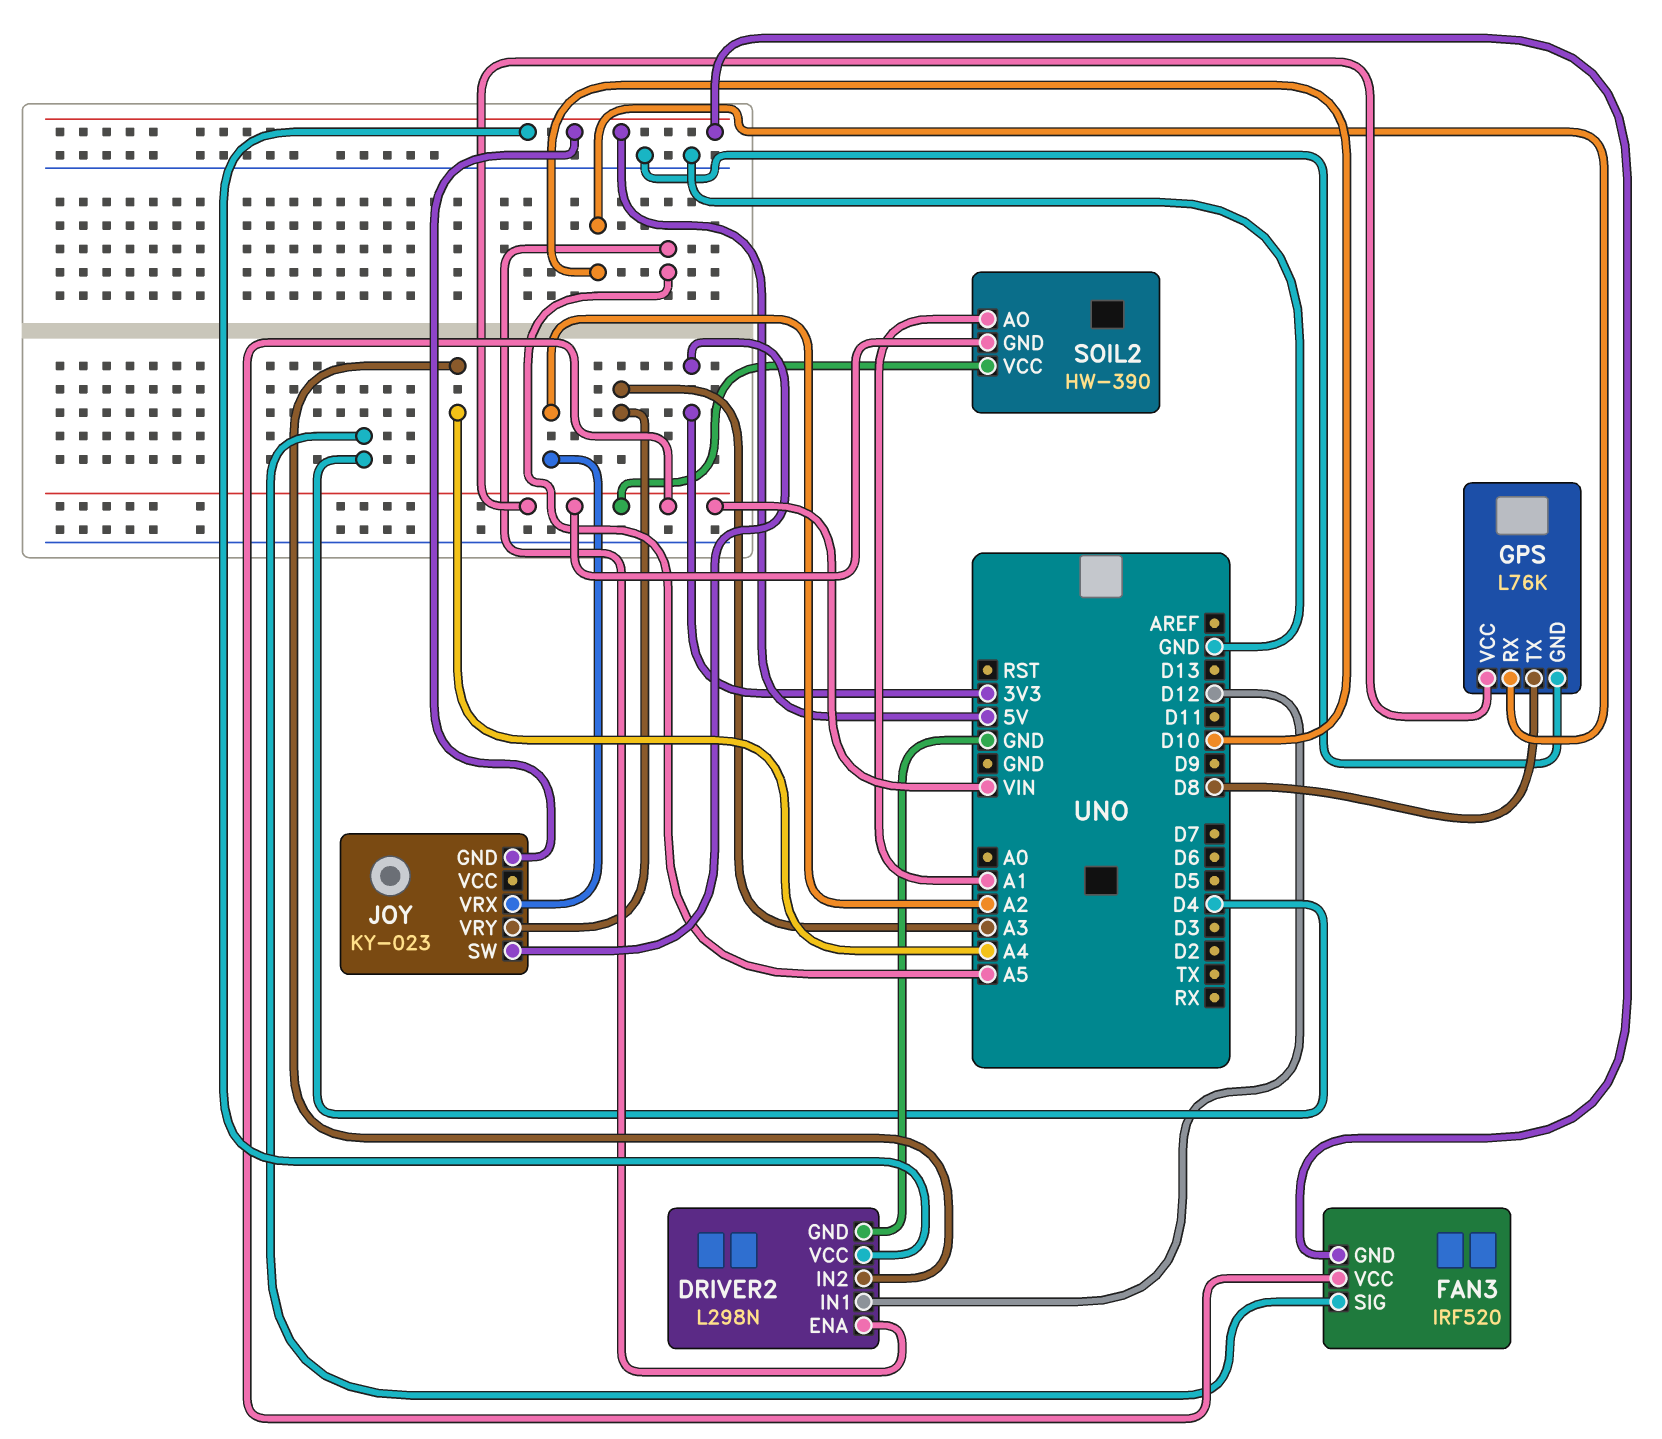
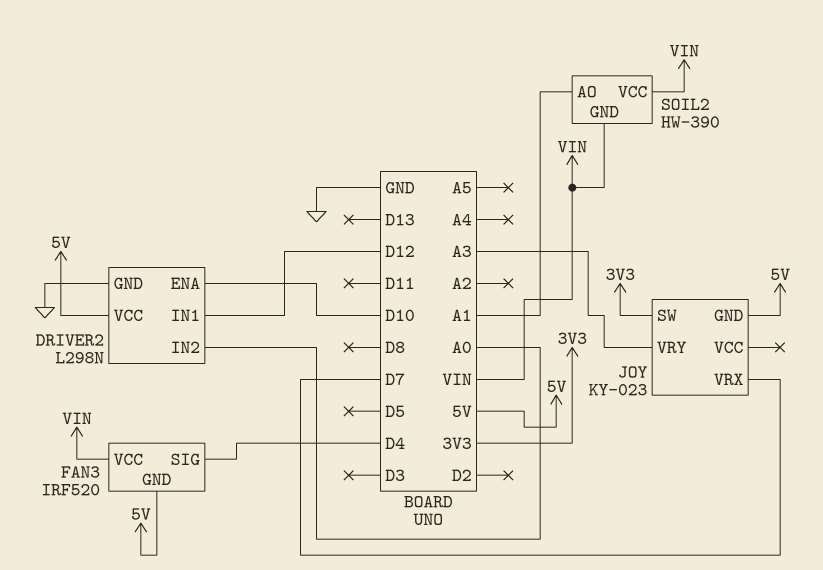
DRIVER2 pin ENA: A5 -> D10
DRIVER2 pin IN2: A4 -> A0
GPS: L76K -> none
GPS pin GND: GND -> none
GPS pin RX: D10 -> none
GPS pin TX: D8 -> none
GPS pin VCC: VIN -> none
JOY pin VRX: A2 -> D7

